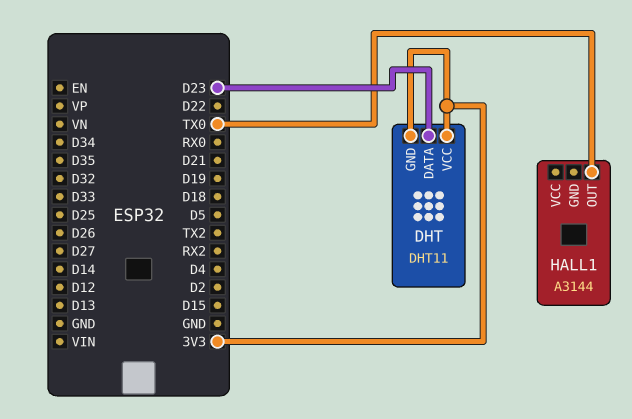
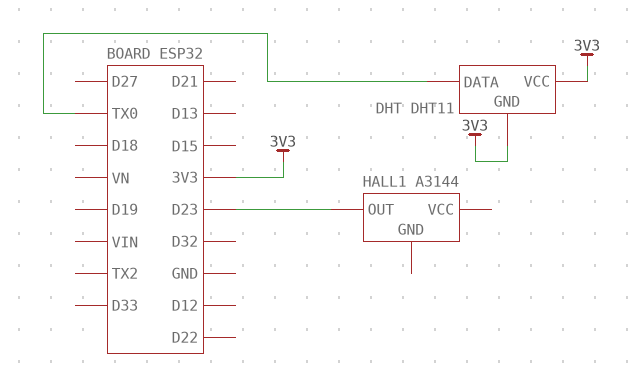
DHT pin DATA: D23 -> TX0
HALL1 pin OUT: TX0 -> D23

